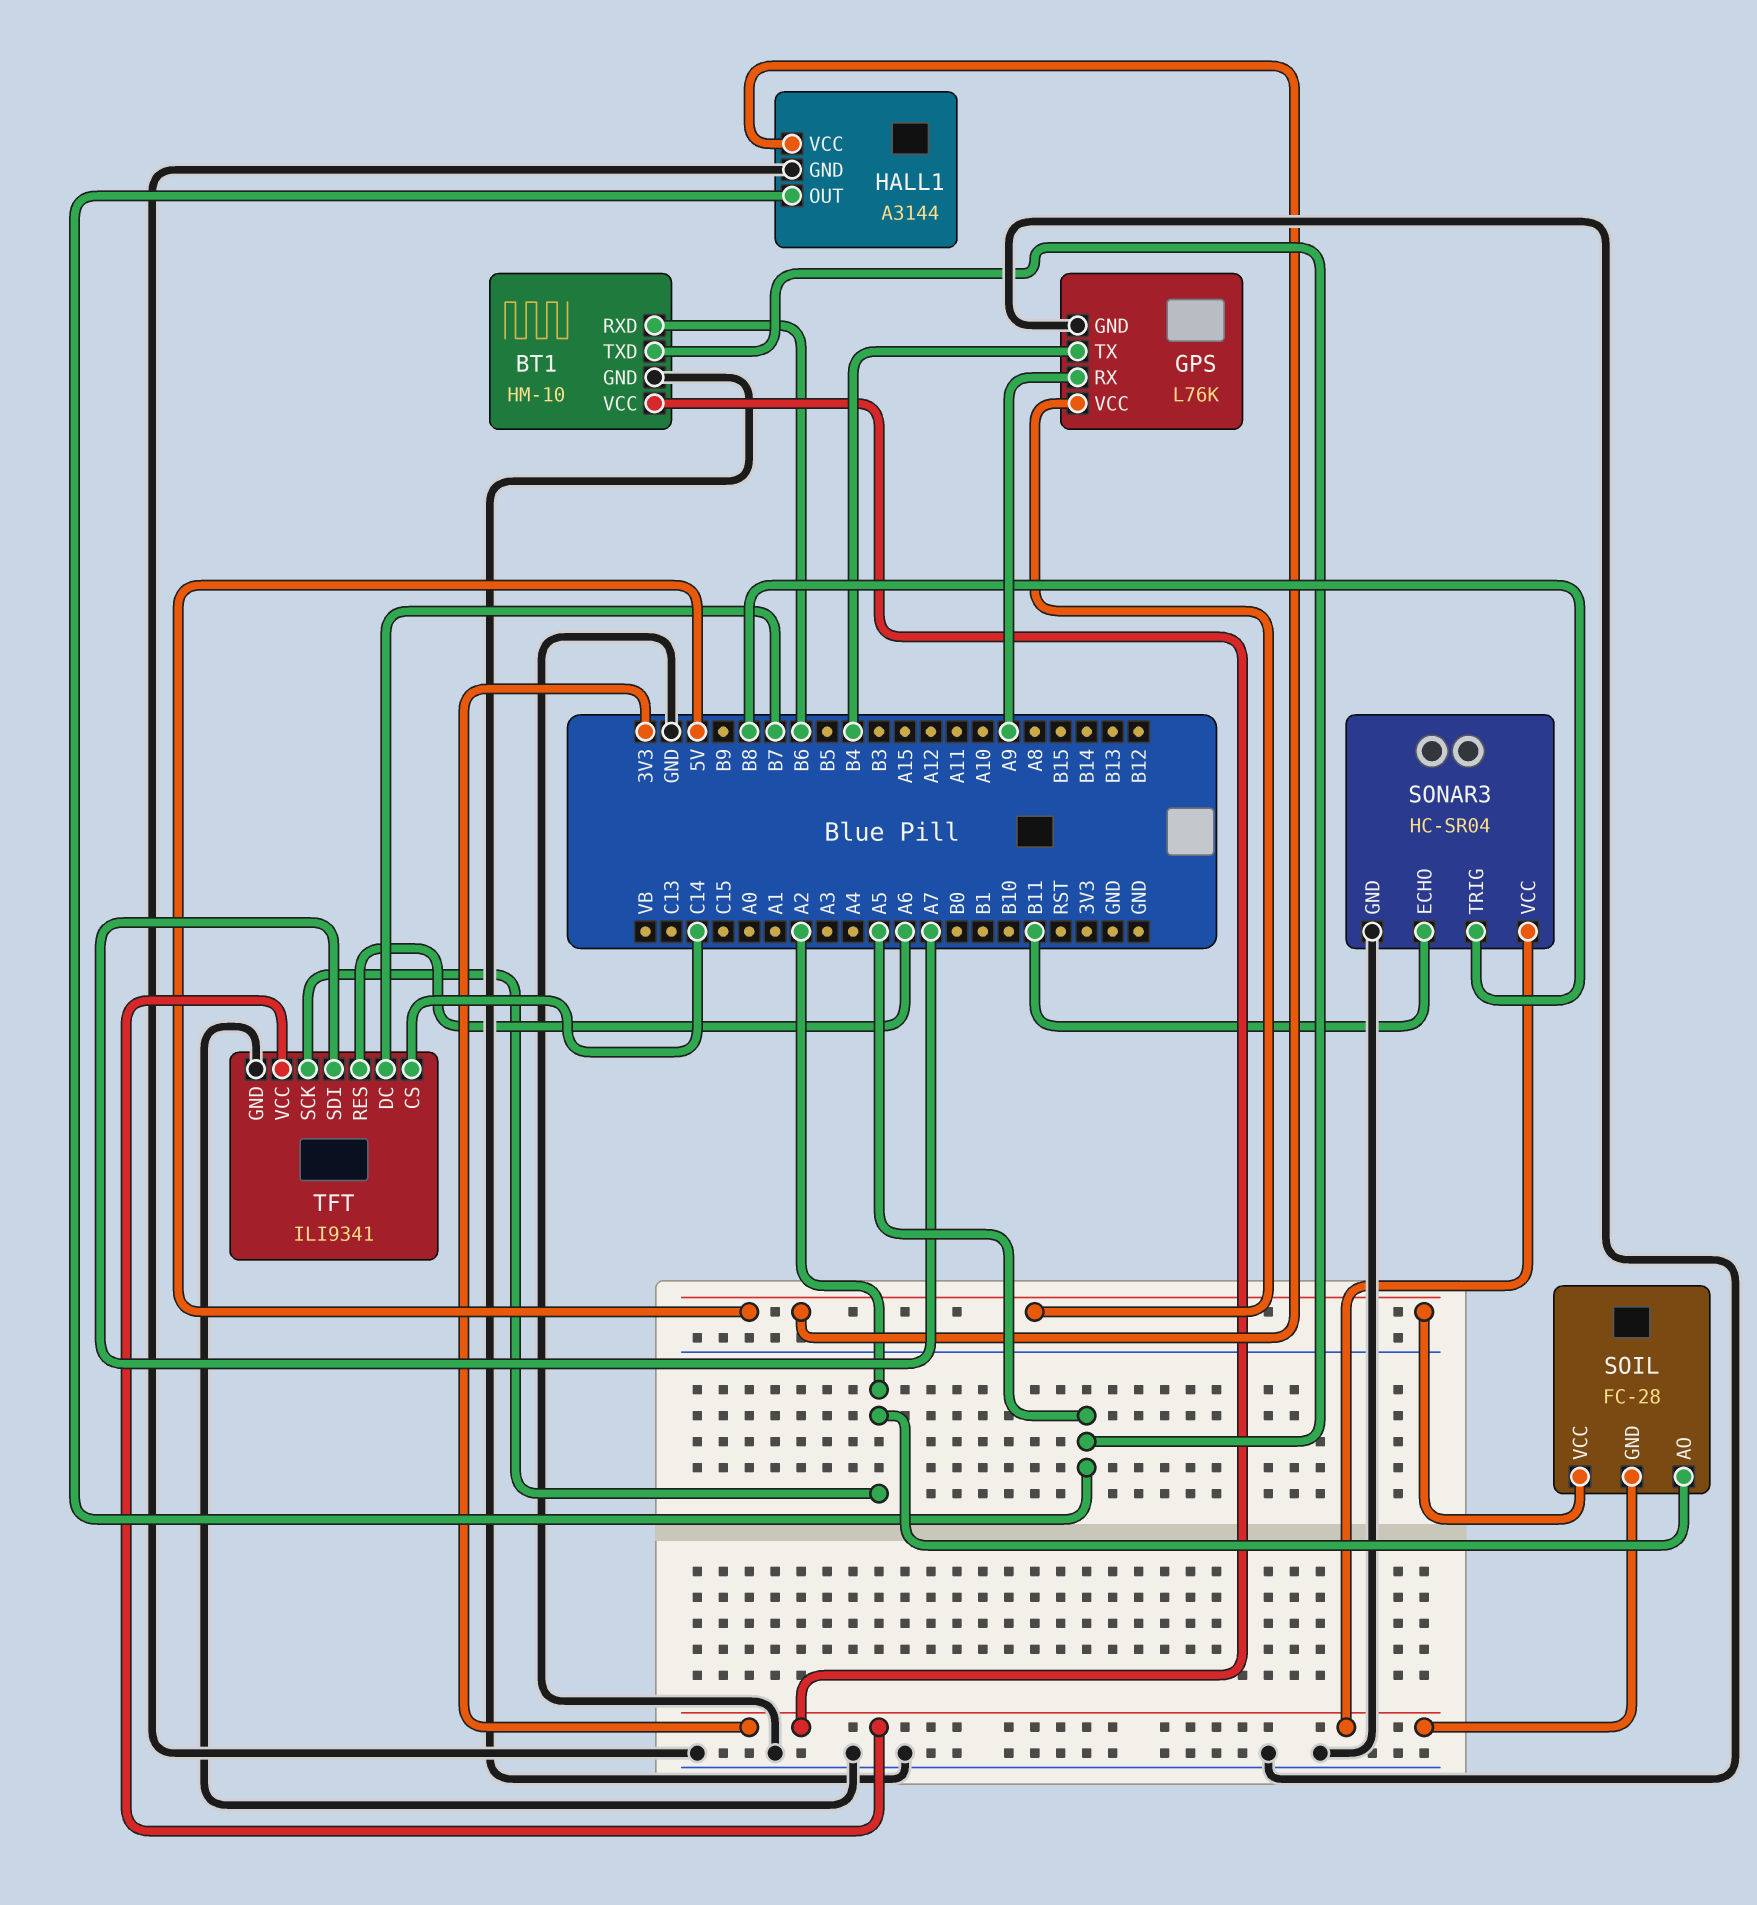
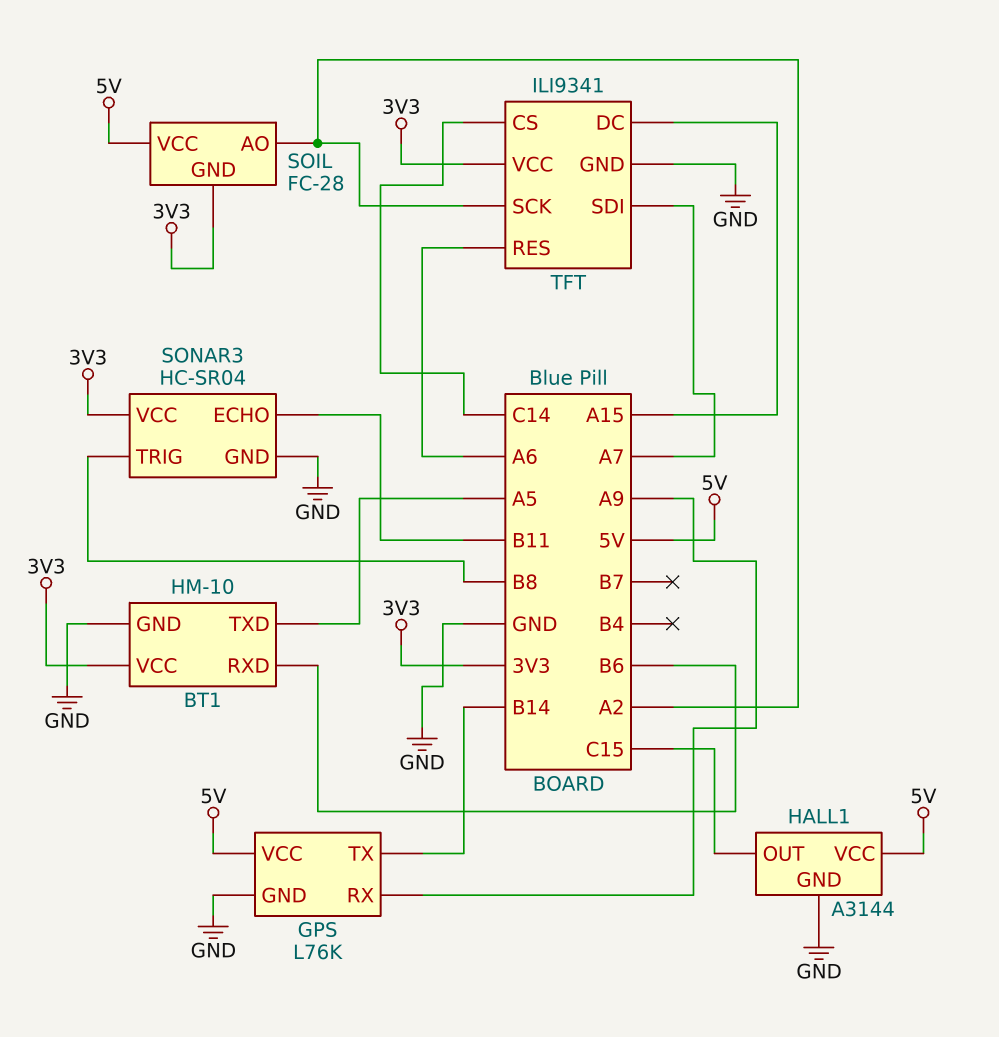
GPS pin TX: B4 -> B14
HALL1 pin OUT: A5 -> C15
TFT pin DC: B7 -> A15

